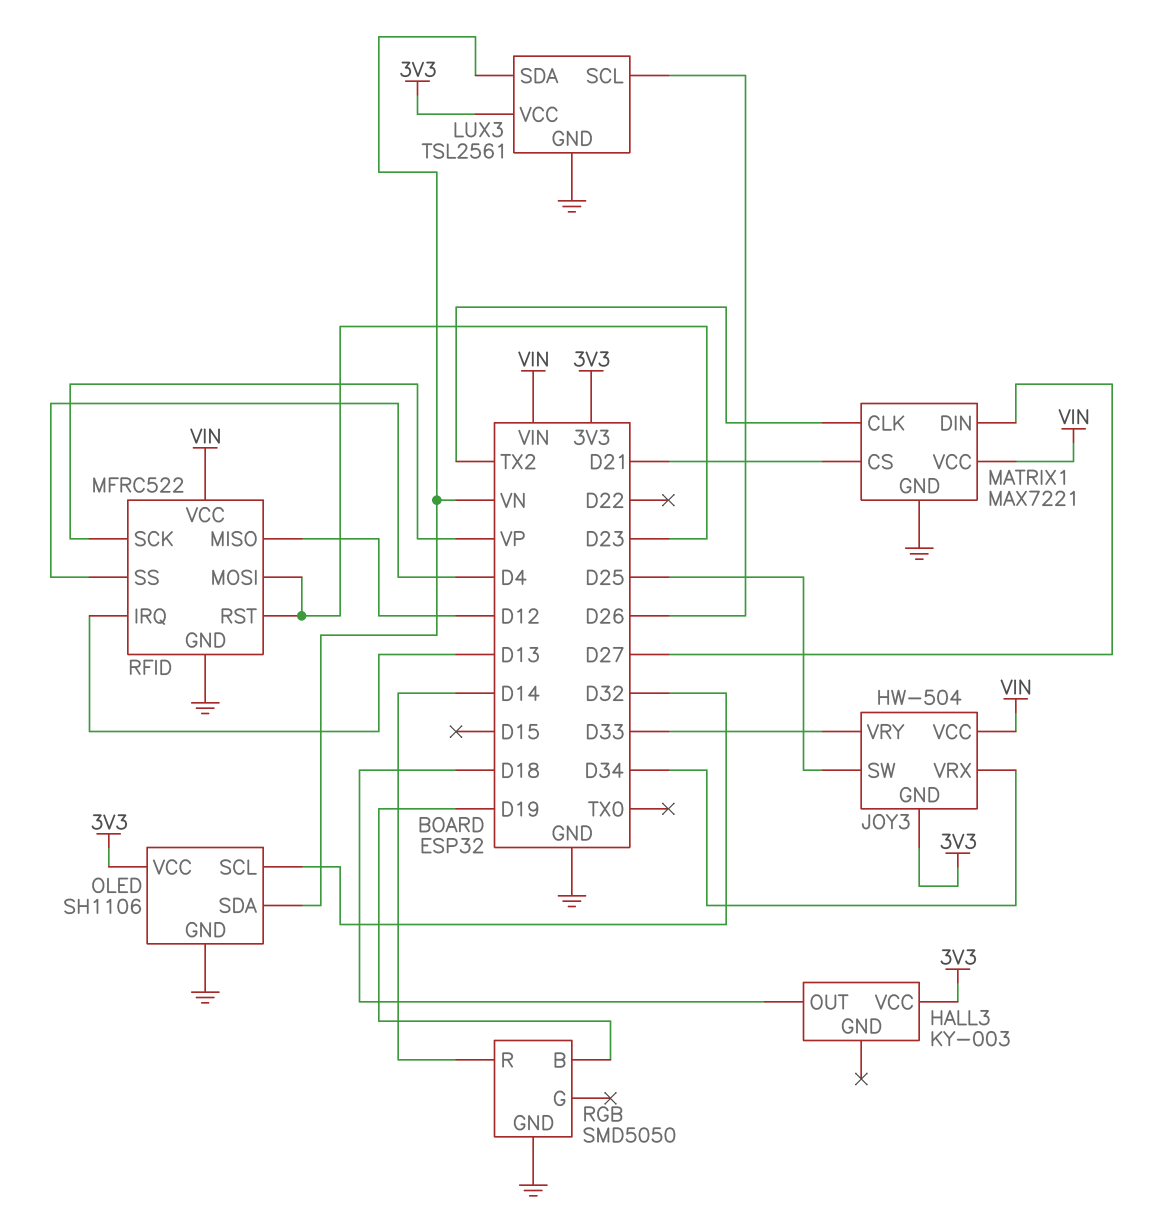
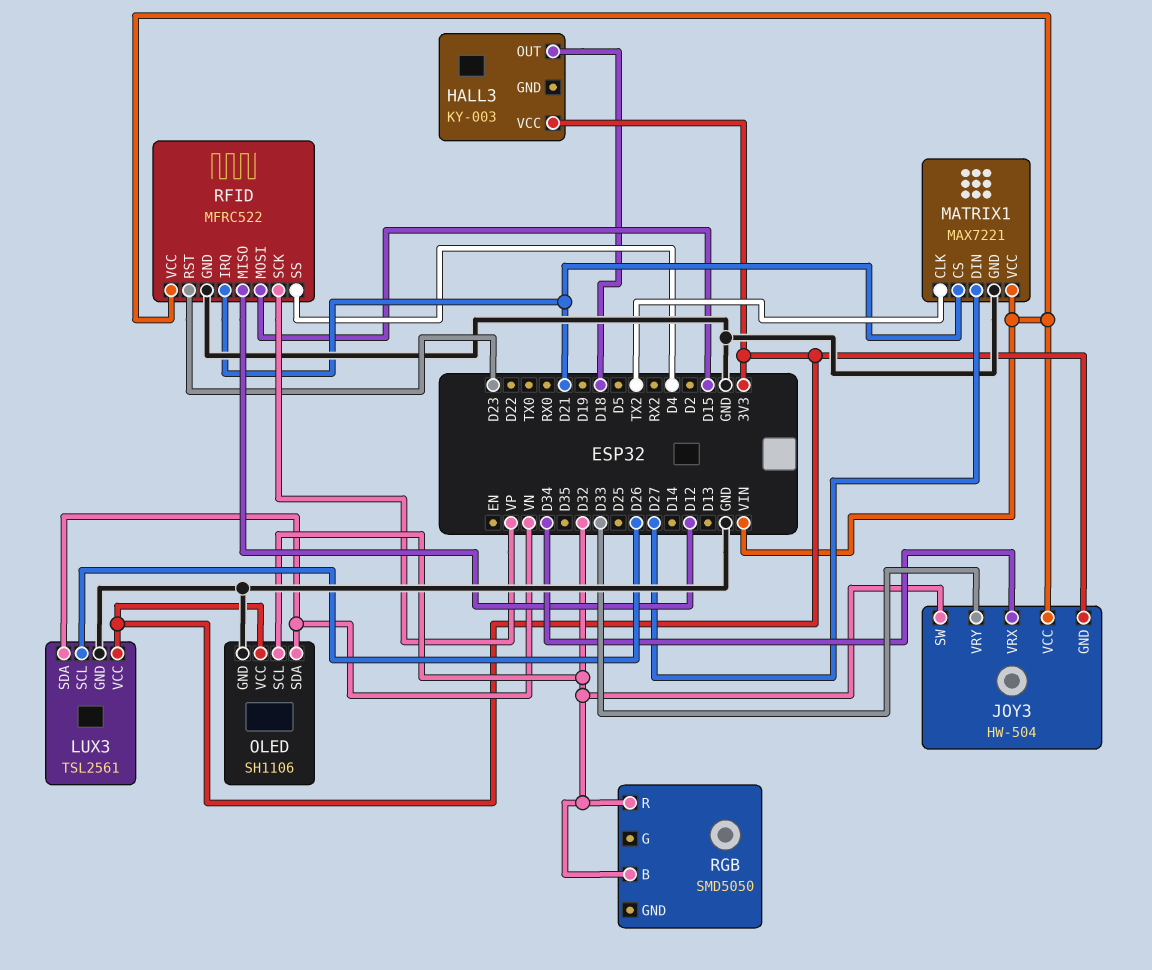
JOY3 pin SW: D25 -> D32
RFID pin IRQ: D13 -> D21
RFID pin MOSI: D23 -> D15
RGB pin B: D19 -> D32
RGB pin GND: GND -> none
RGB pin R: D14 -> D32

